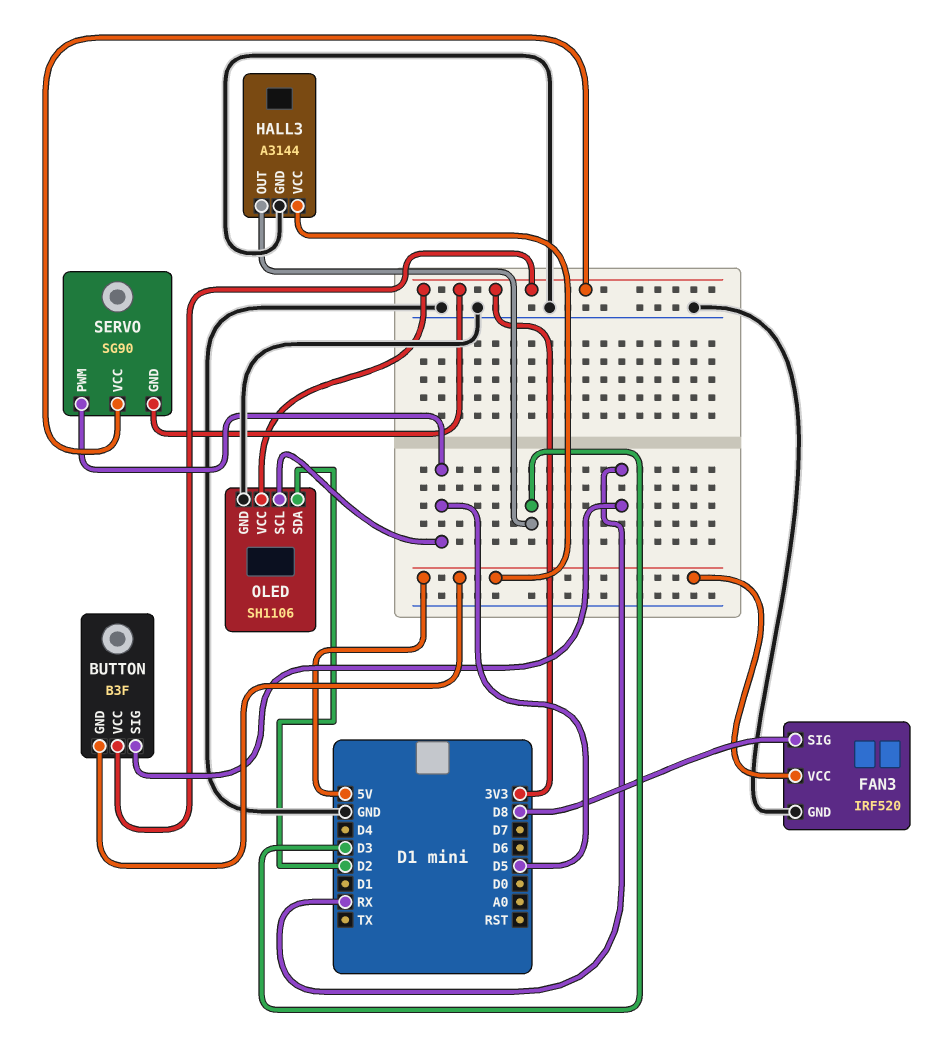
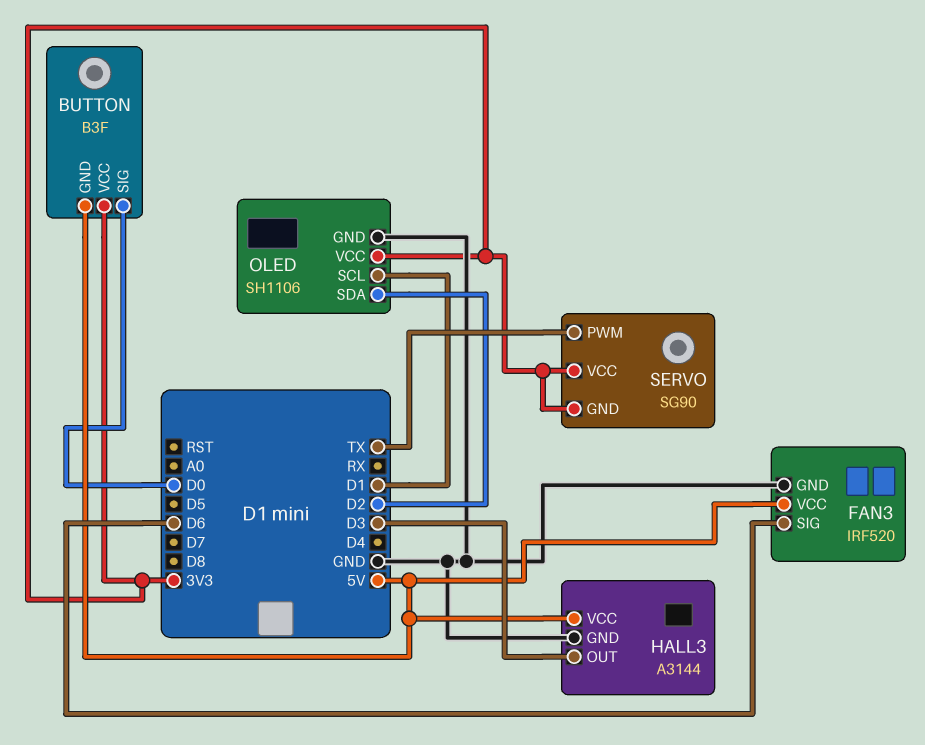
BUTTON pin SIG: RX -> D0
FAN3 pin SIG: D8 -> D6
OLED pin SCL: D5 -> D1
SERVO pin PWM: D5 -> TX

